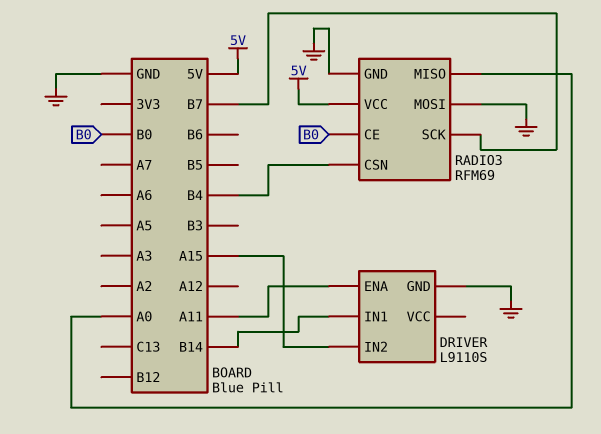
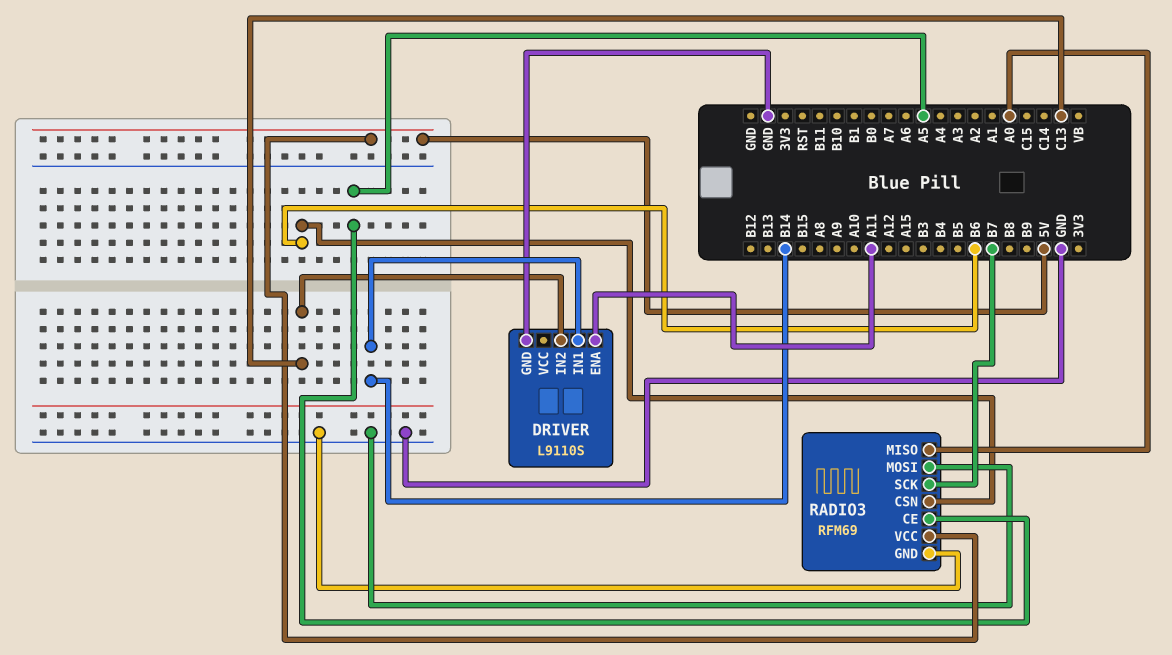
DRIVER pin IN2: A15 -> C13
RADIO3 pin CE: B0 -> A5
RADIO3 pin CSN: B4 -> B6

